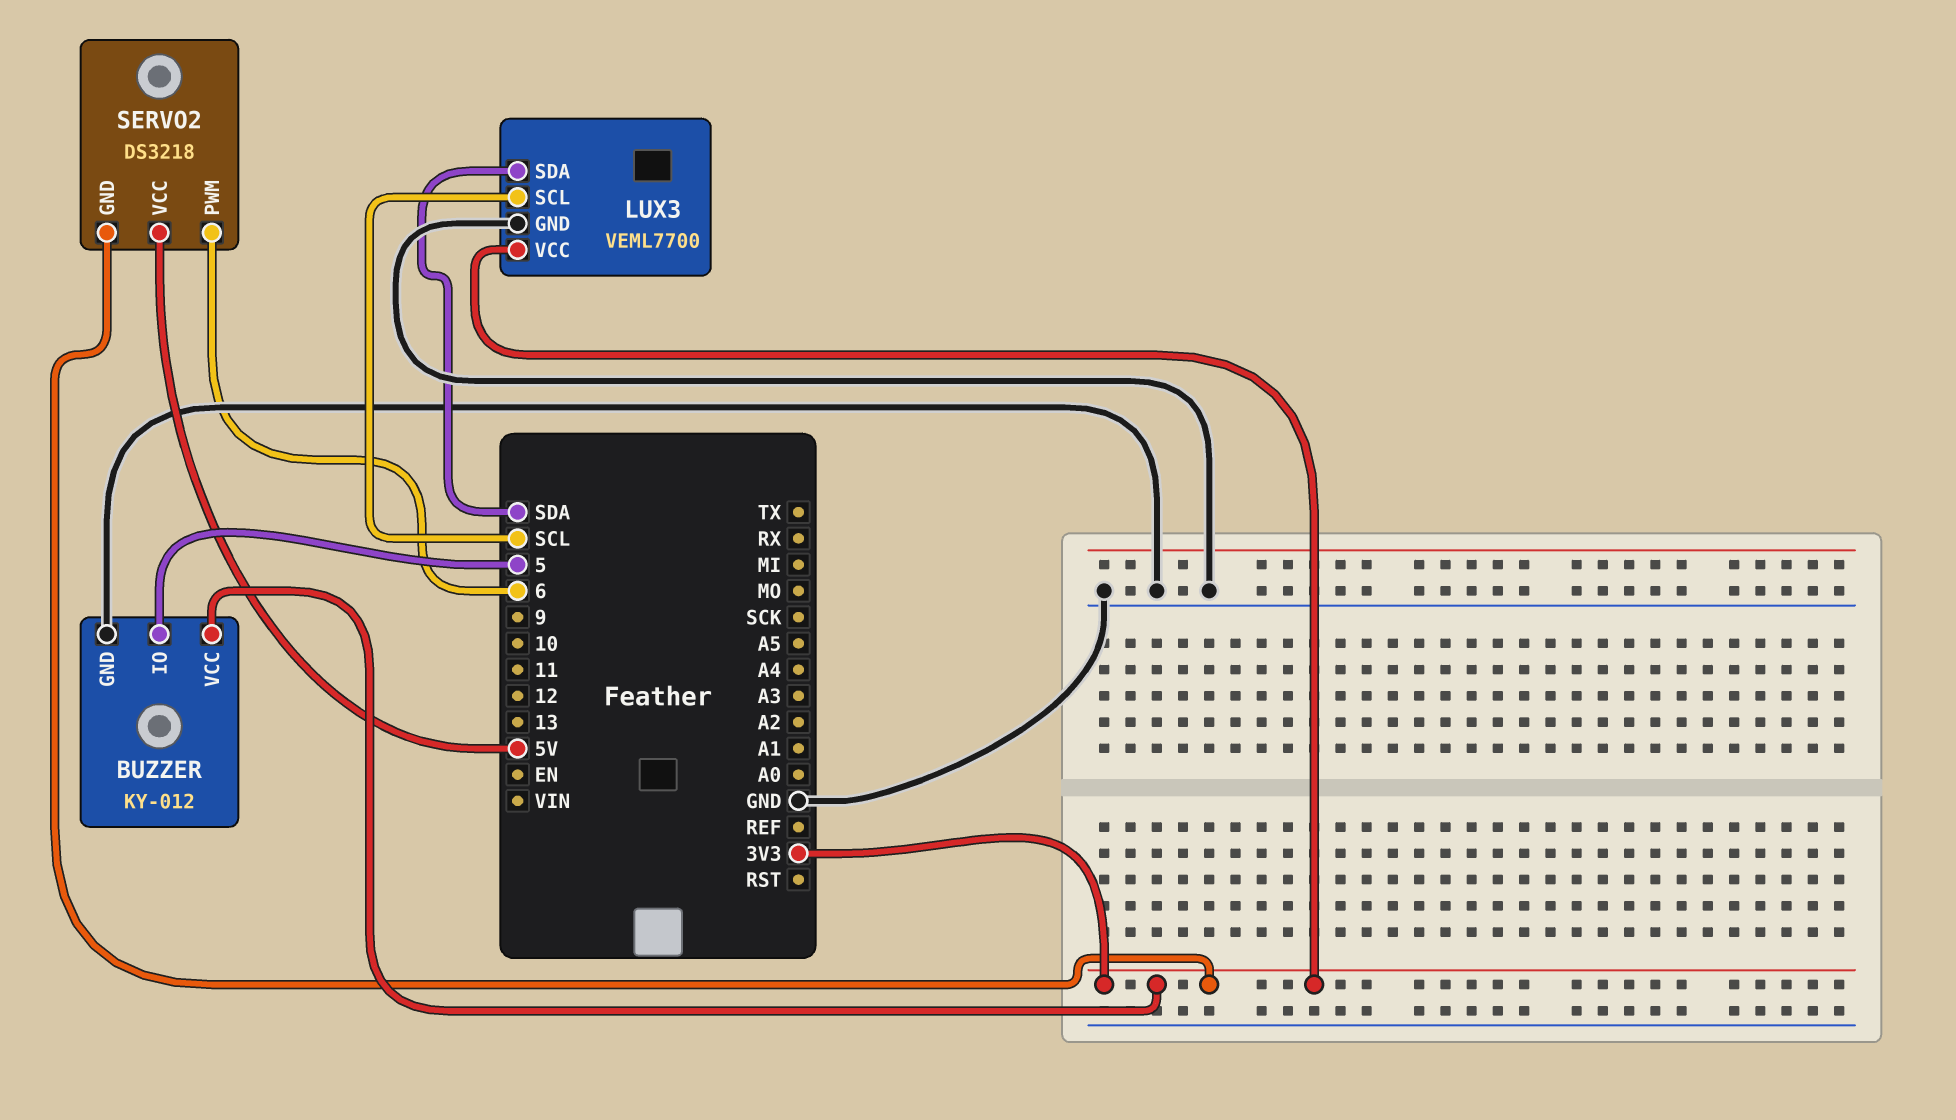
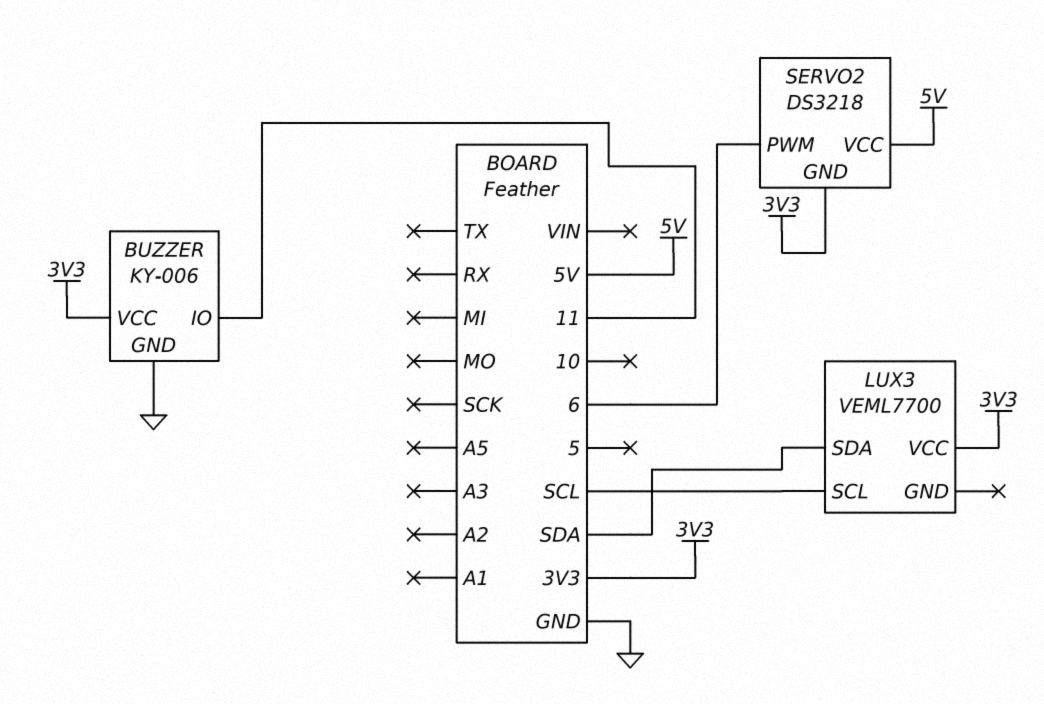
BUZZER: KY-012 -> KY-006
BUZZER pin IO: 5 -> 11
LUX3 pin GND: GND -> none

